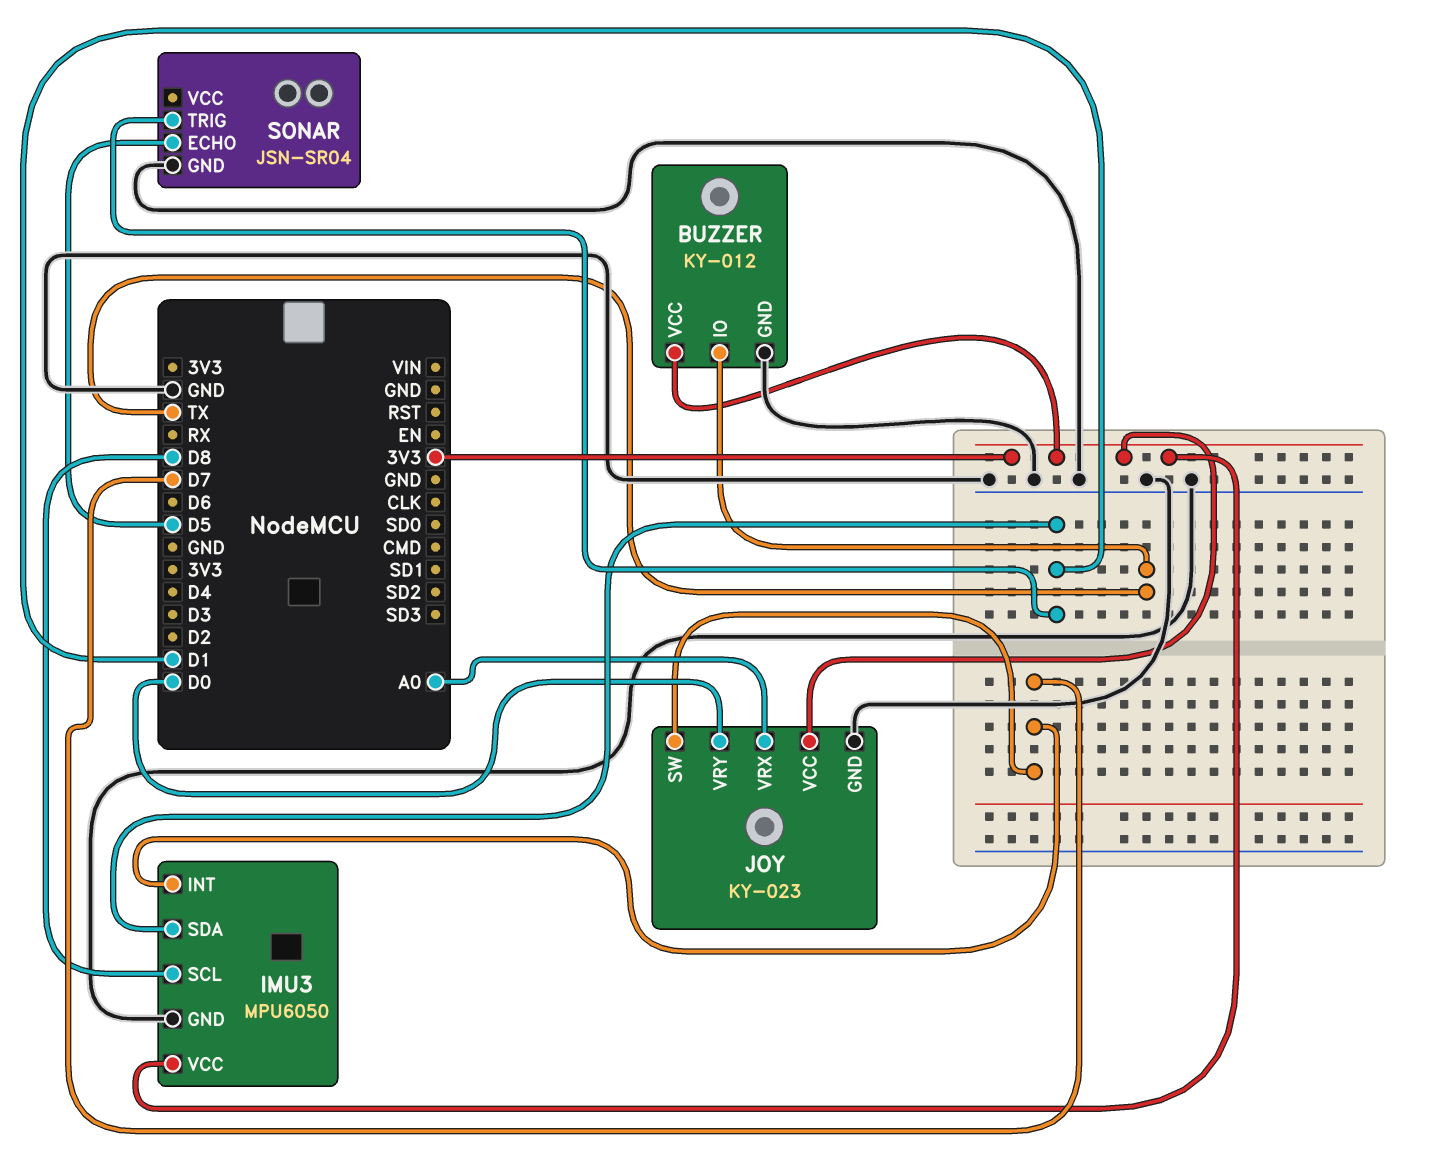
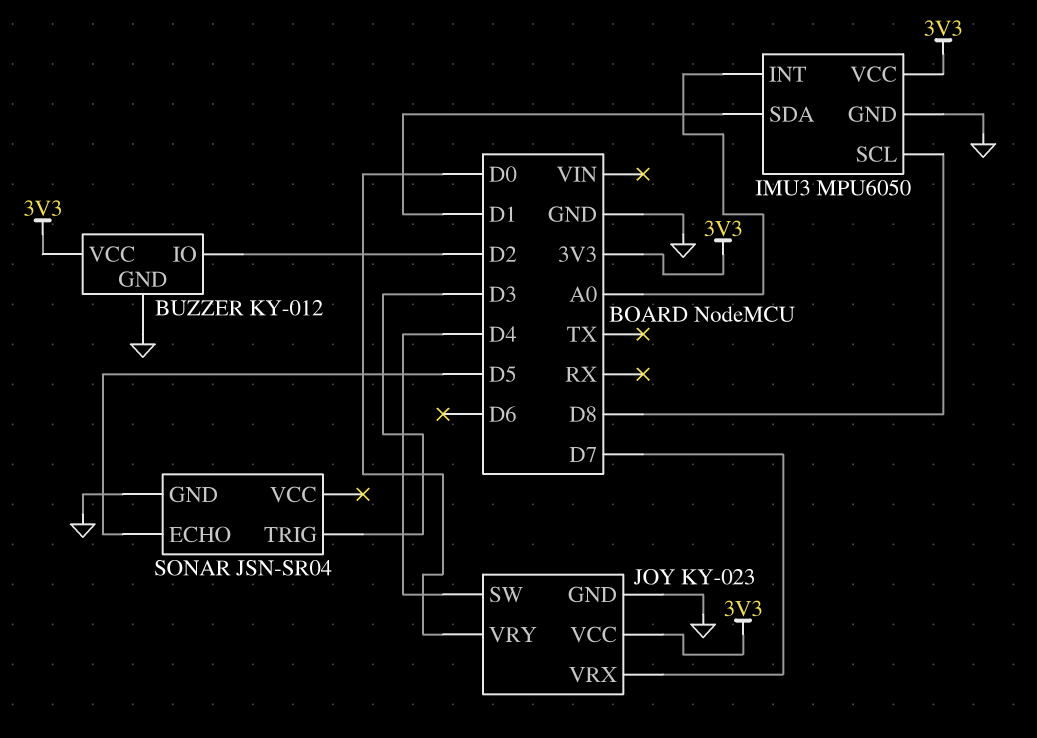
BUZZER pin IO: TX -> D2
IMU3 pin INT: D7 -> A0
JOY pin SW: D7 -> D4
JOY pin VRX: A0 -> D7
SONAR pin TRIG: D1 -> D3

